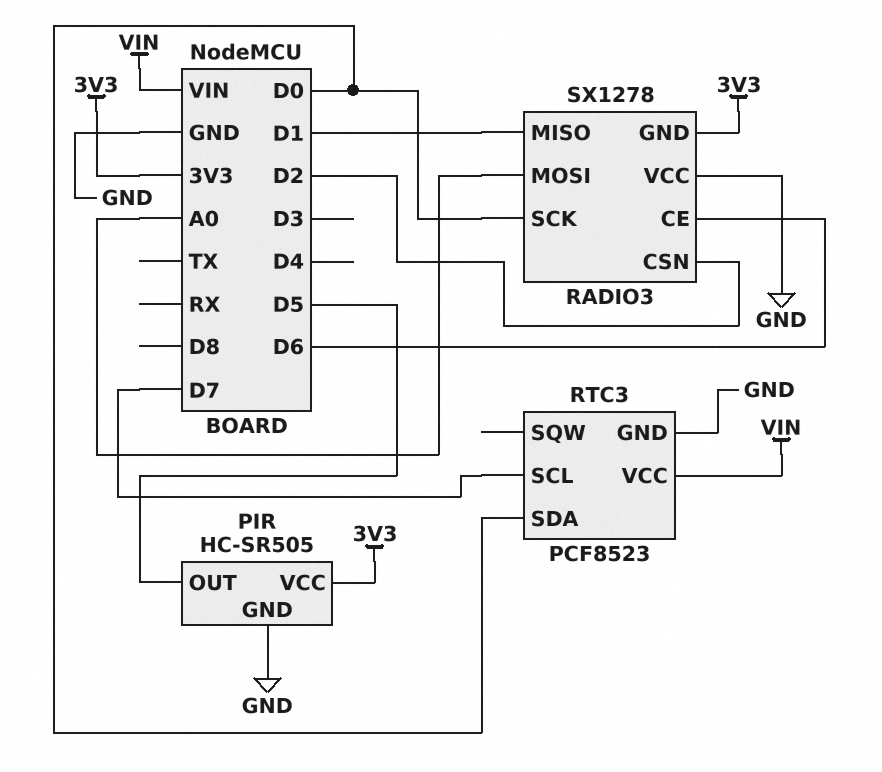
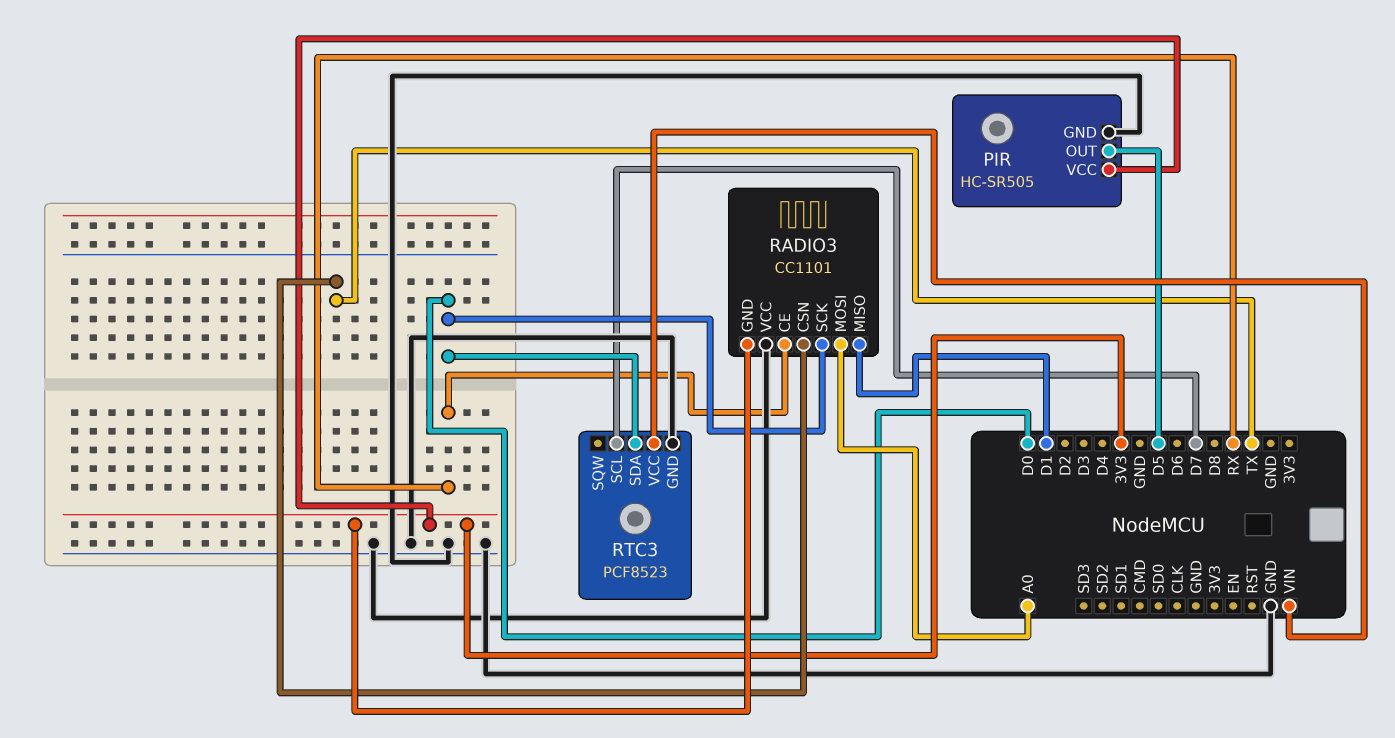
RADIO3: SX1278 -> CC1101
RADIO3 pin CE: D6 -> RX
RADIO3 pin CSN: D2 -> TX

